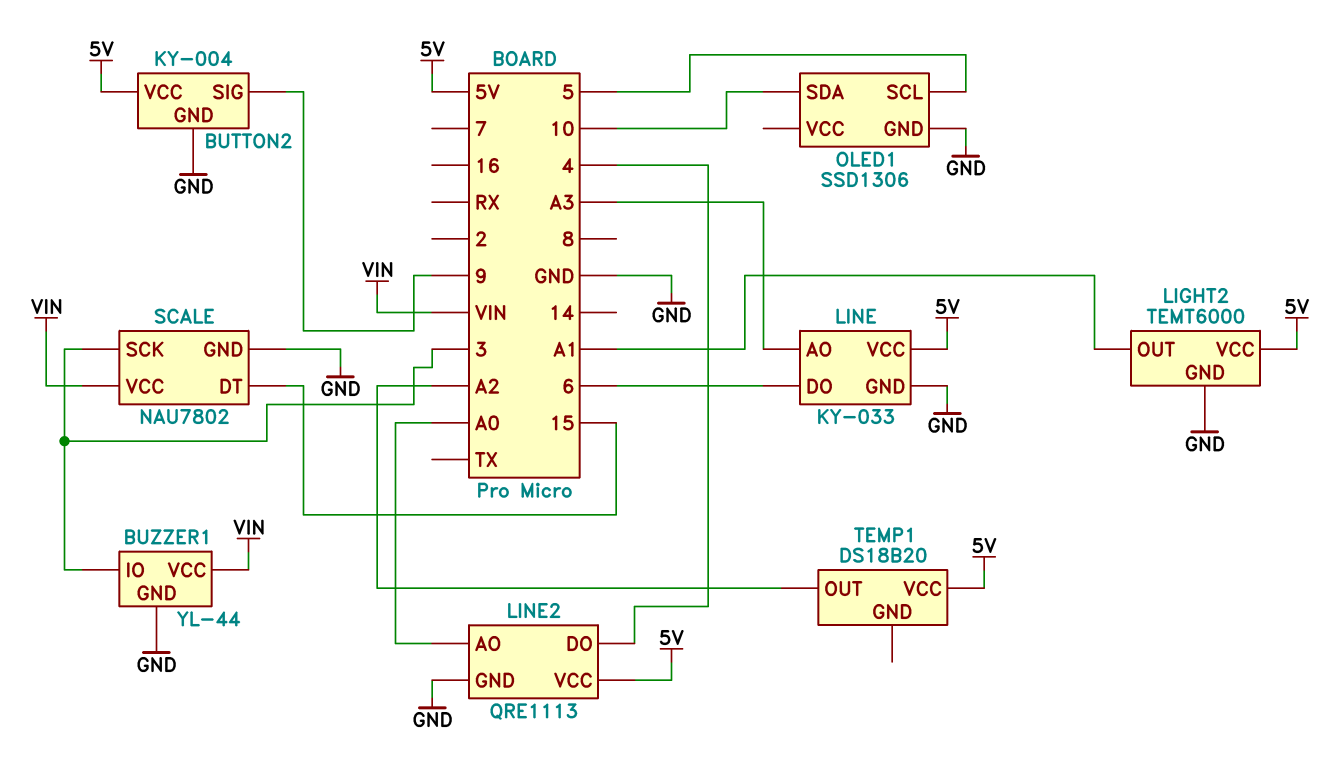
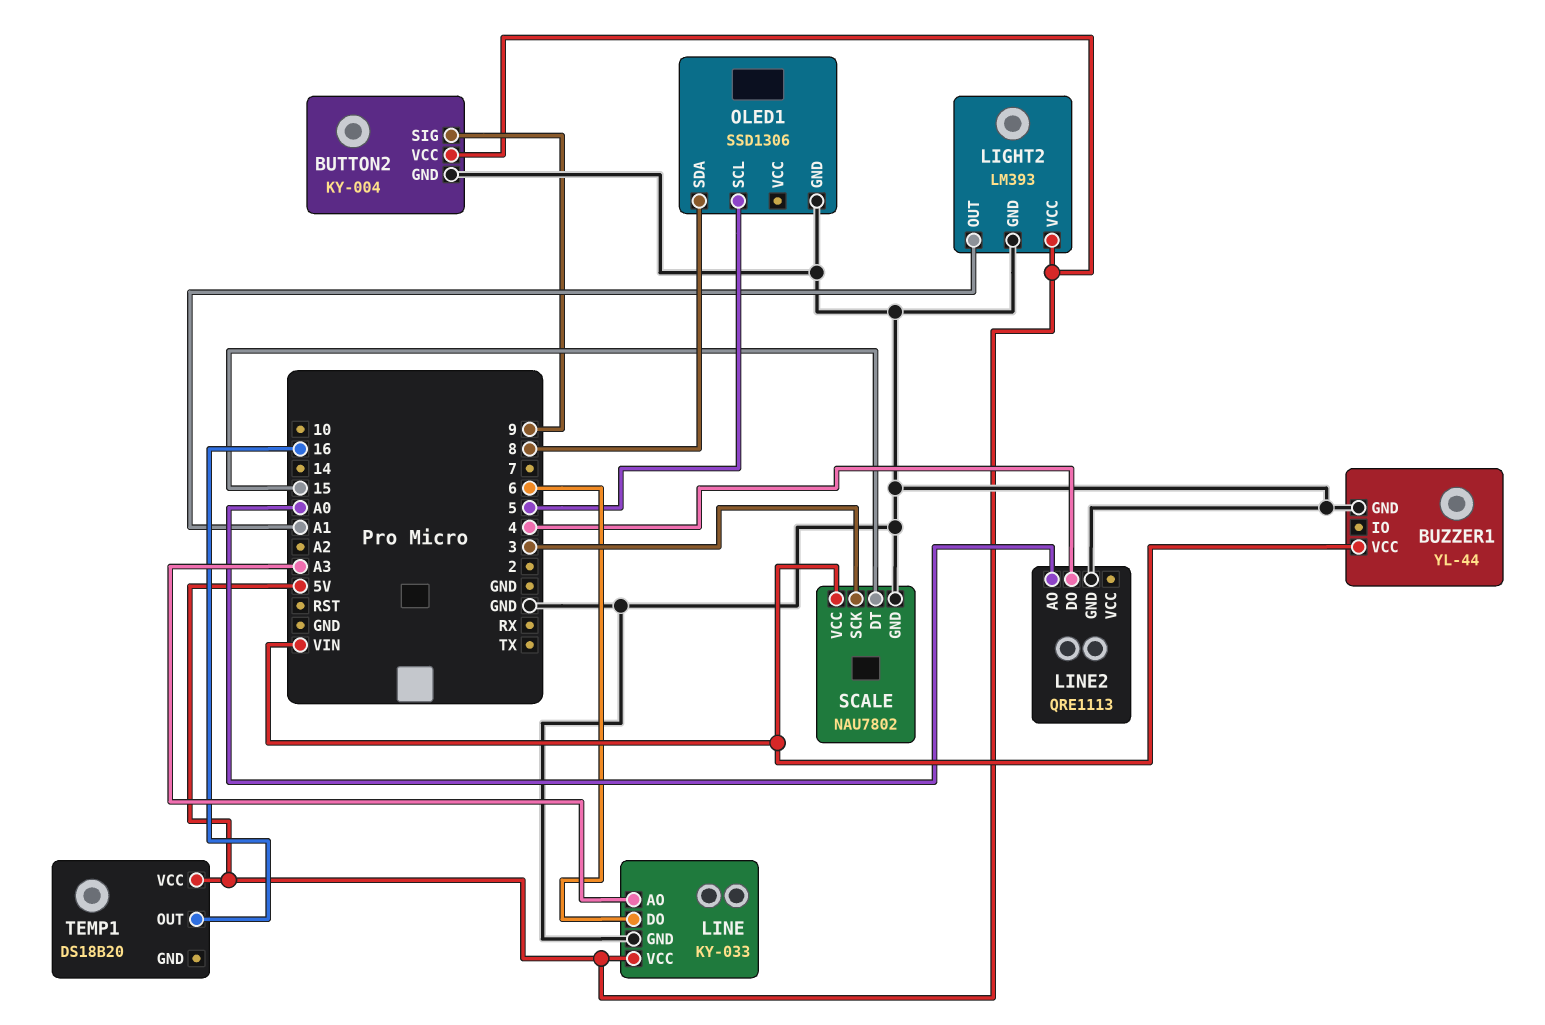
BUZZER1 pin IO: 3 -> none
LIGHT2: TEMT6000 -> LM393
LINE2 pin VCC: 5V -> none
OLED1 pin SDA: 10 -> 8
TEMP1 pin OUT: A2 -> 16

